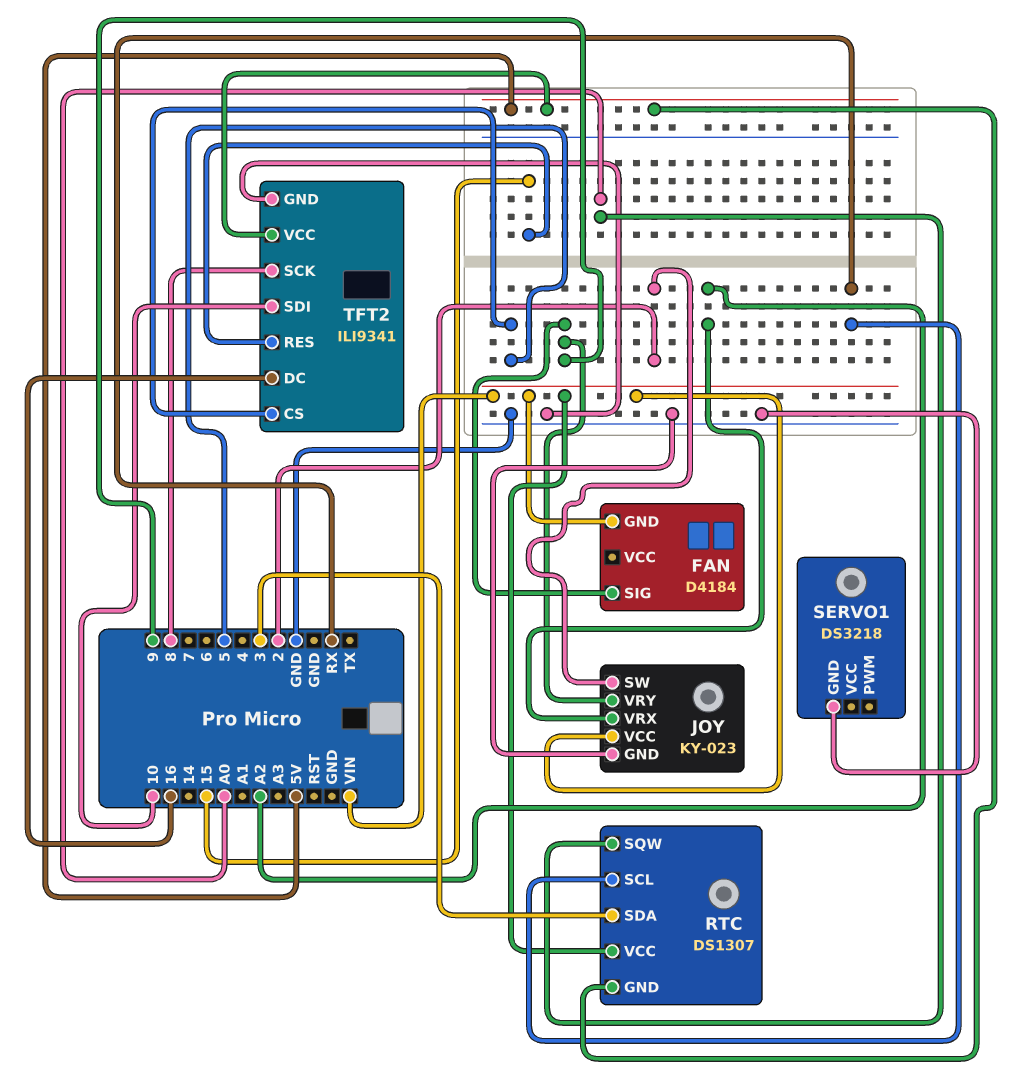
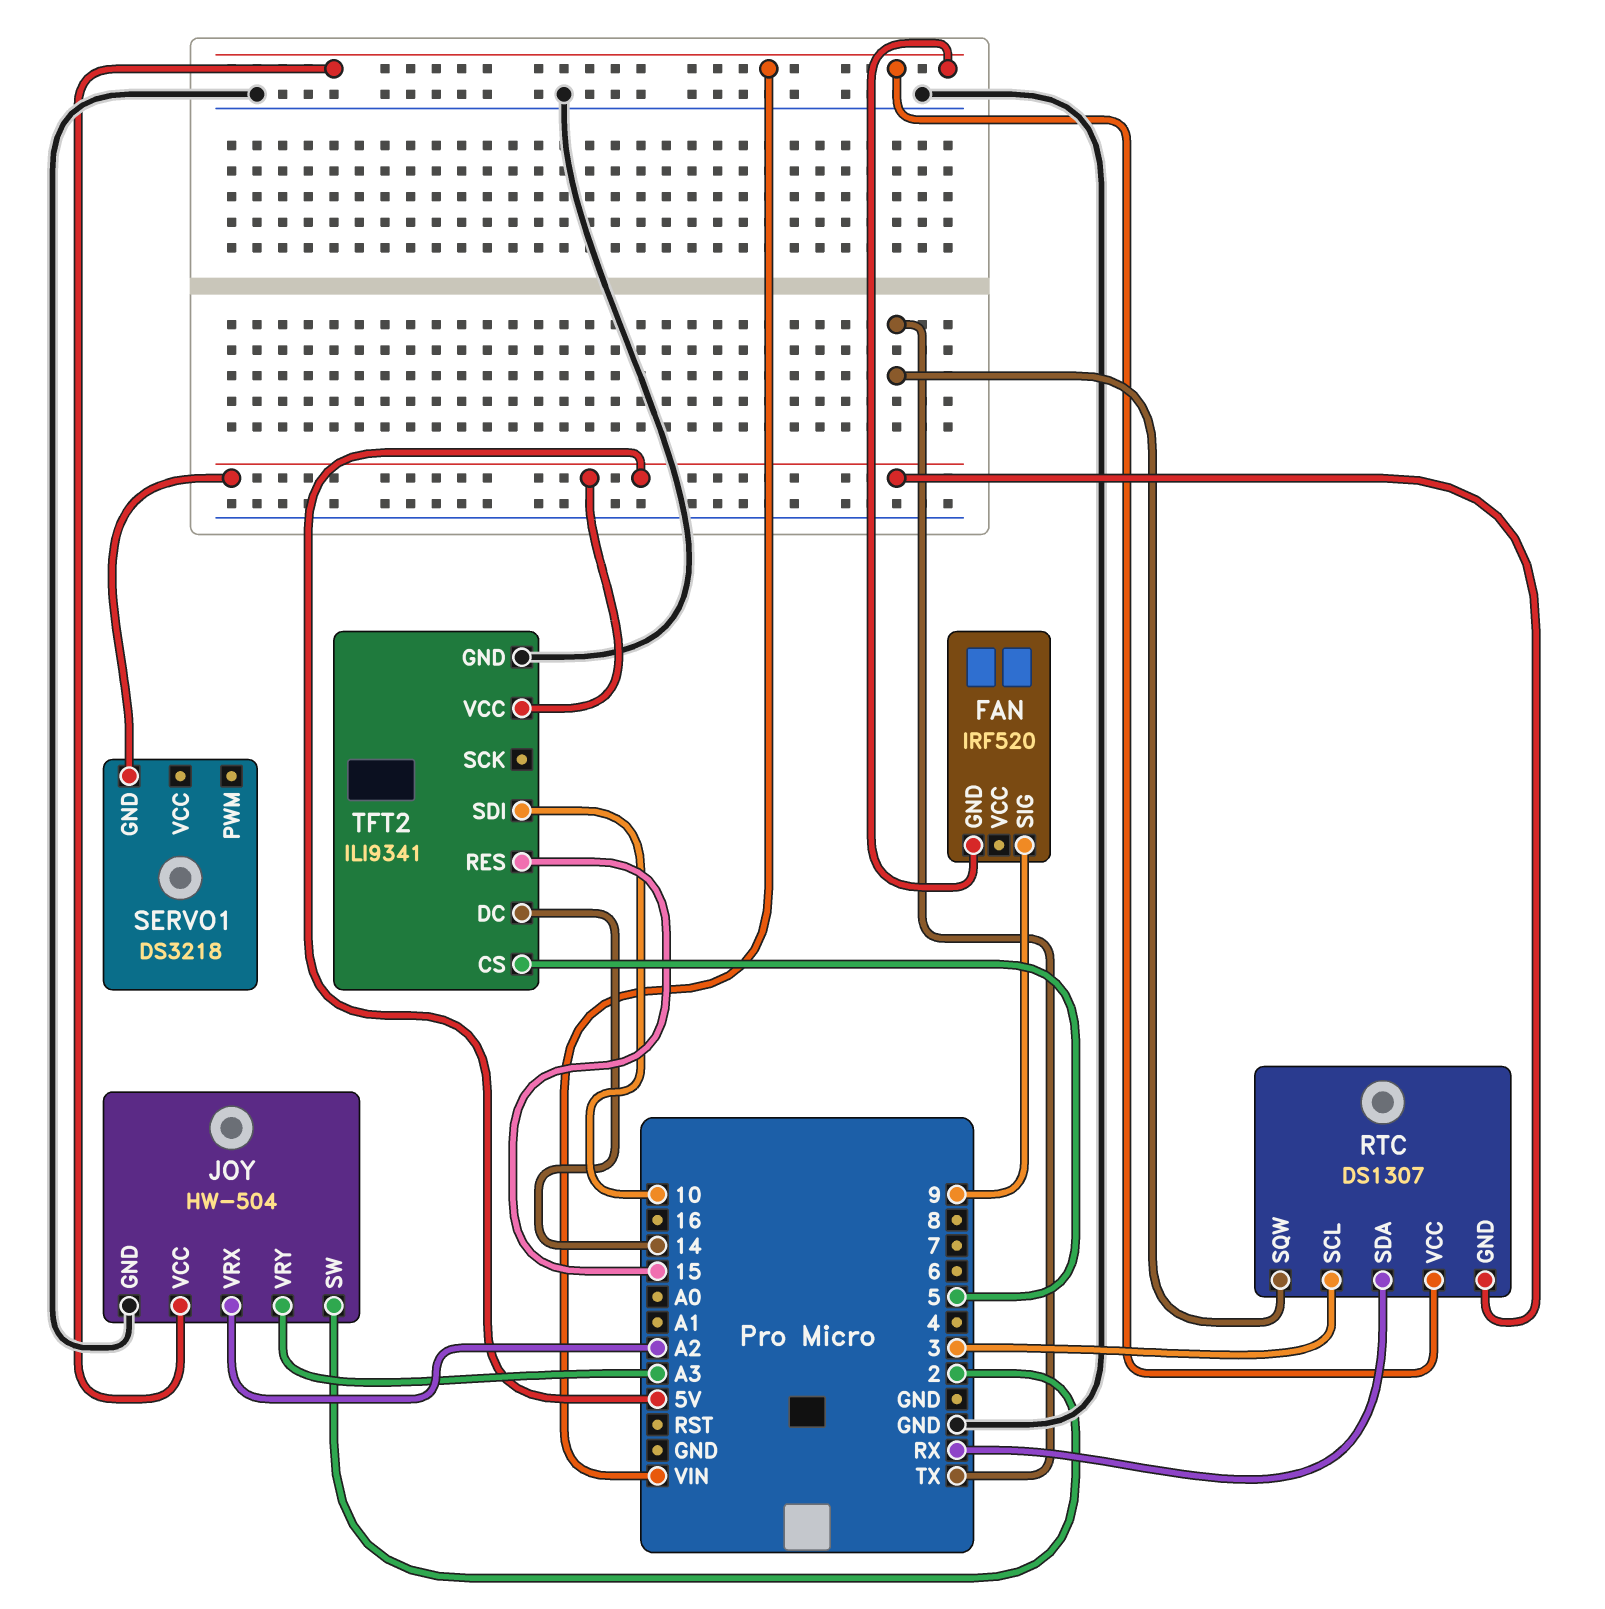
FAN: D4184 -> IRF520
JOY: KY-023 -> HW-504
JOY pin VRY: 9 -> A3
RTC pin SCL: RX -> 3
RTC pin SDA: 3 -> RX
RTC pin SQW: A0 -> TX
SERVO1 pin GND: GND -> 5V
TFT2 pin DC: 16 -> 14
TFT2 pin SCK: 8 -> none

